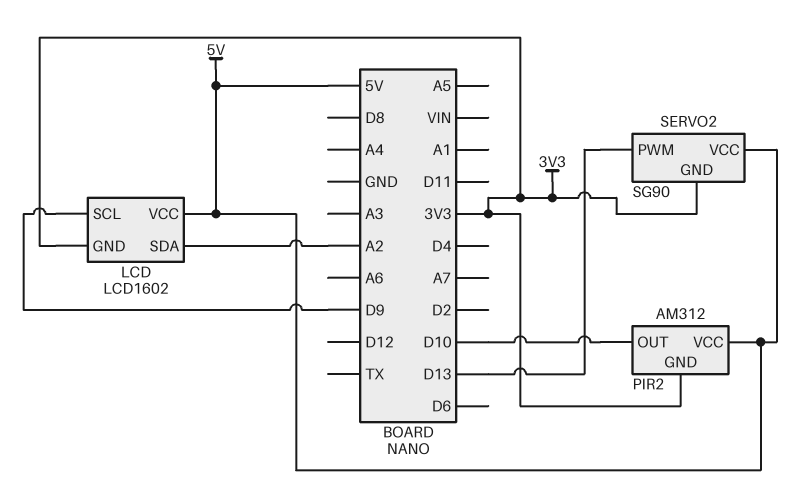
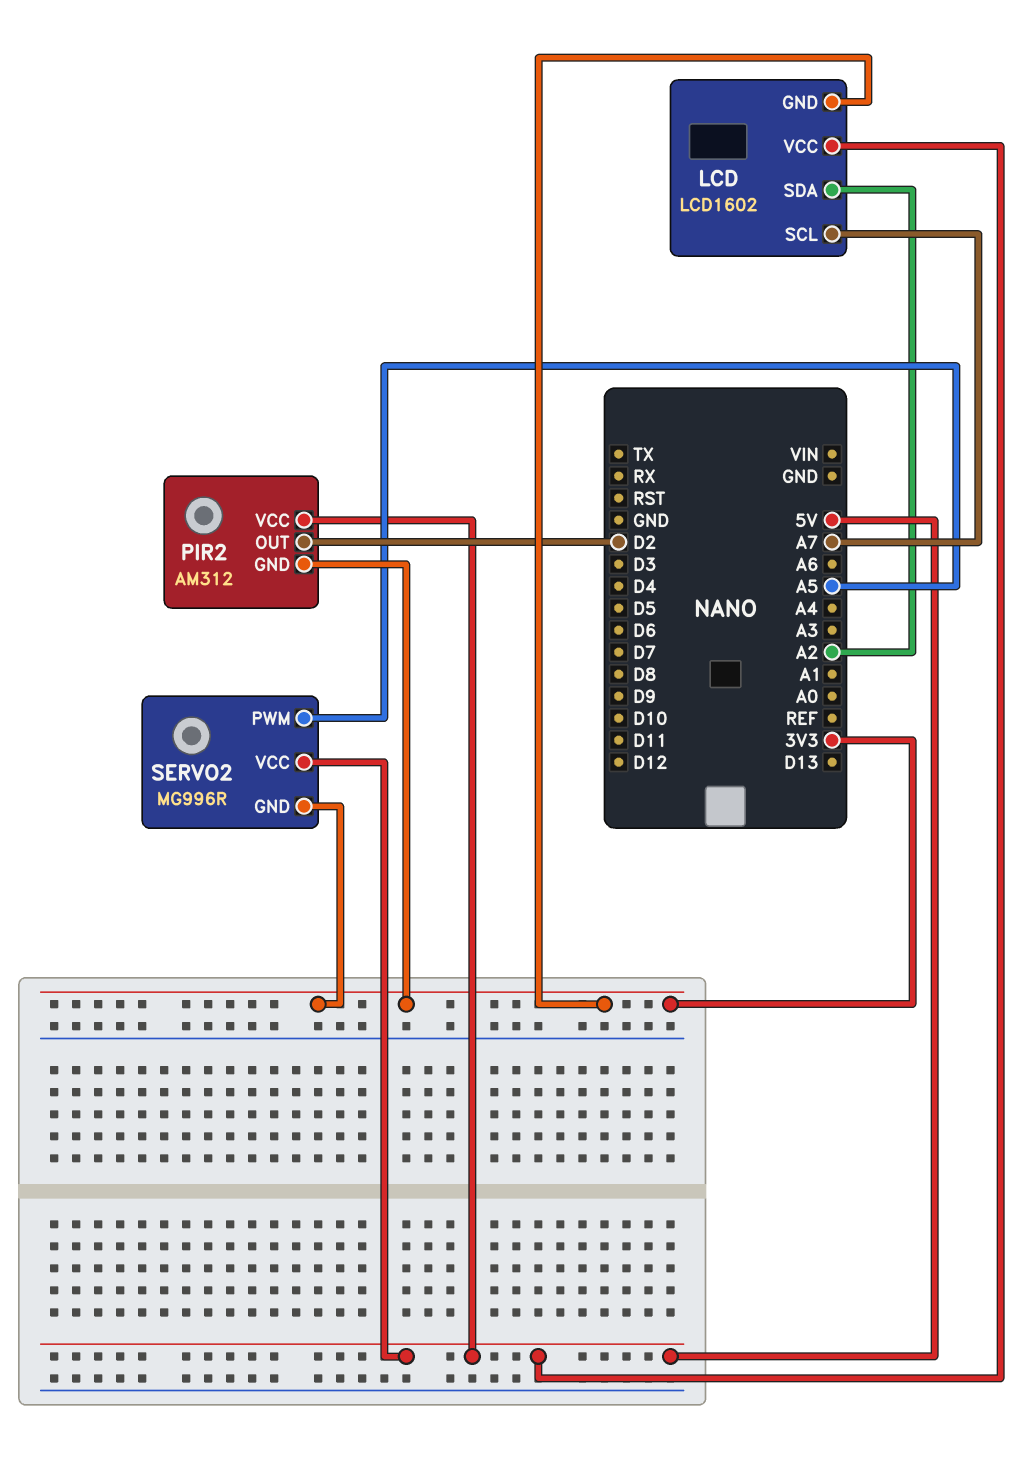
LCD pin SCL: D9 -> A7
PIR2 pin OUT: D10 -> D2
SERVO2: SG90 -> MG996R
SERVO2 pin PWM: D13 -> A5

